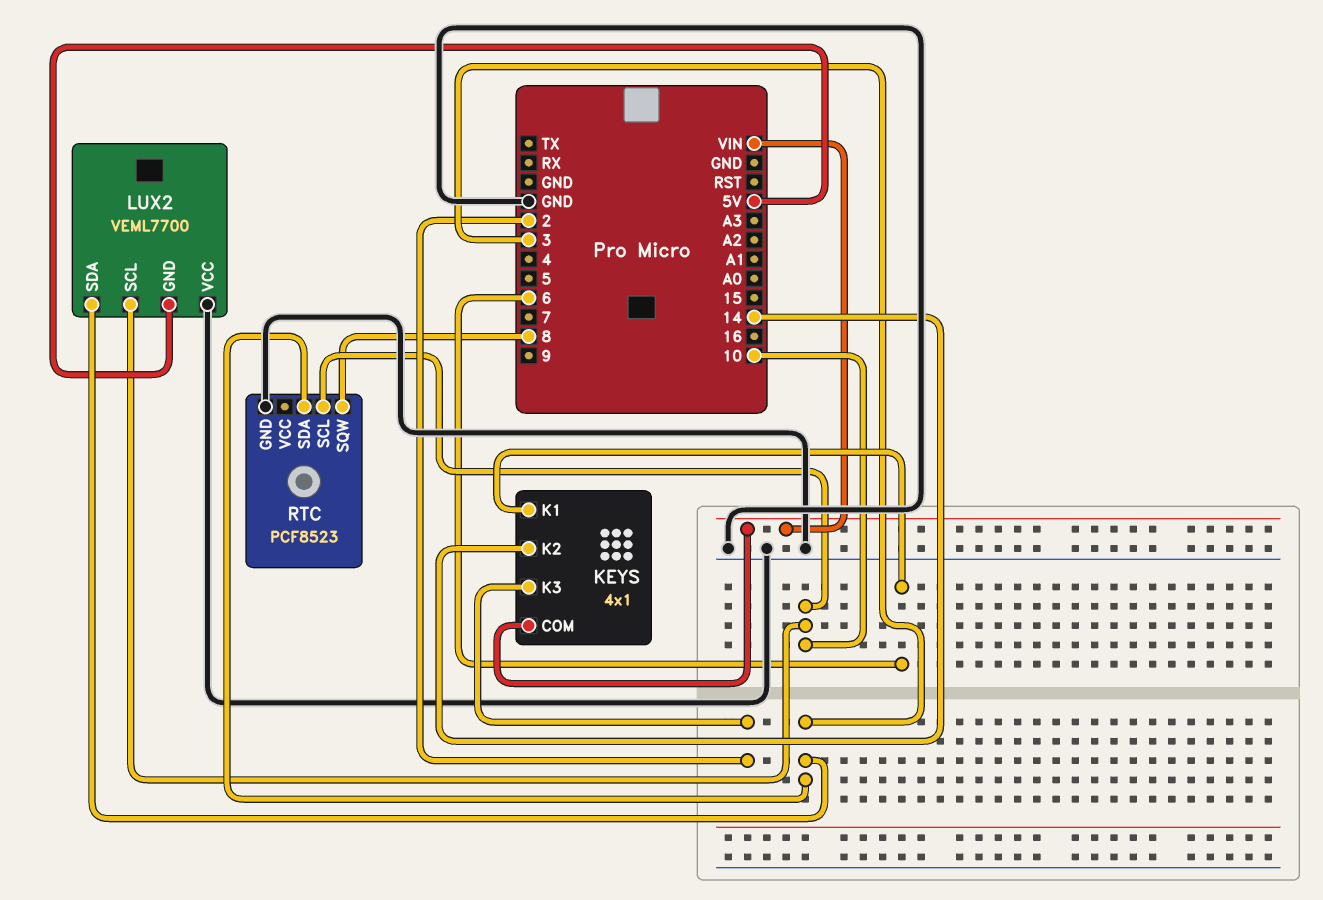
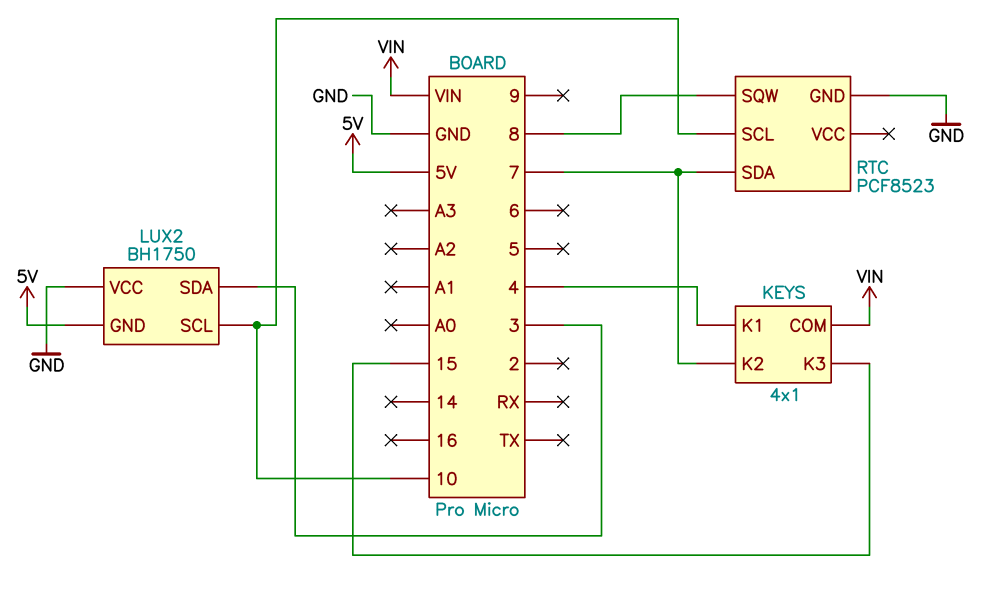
KEYS pin K1: 6 -> 4
KEYS pin K2: 14 -> 7
KEYS pin K3: 2 -> 15
LUX2: VEML7700 -> BH1750
RTC pin SDA: 3 -> 7

